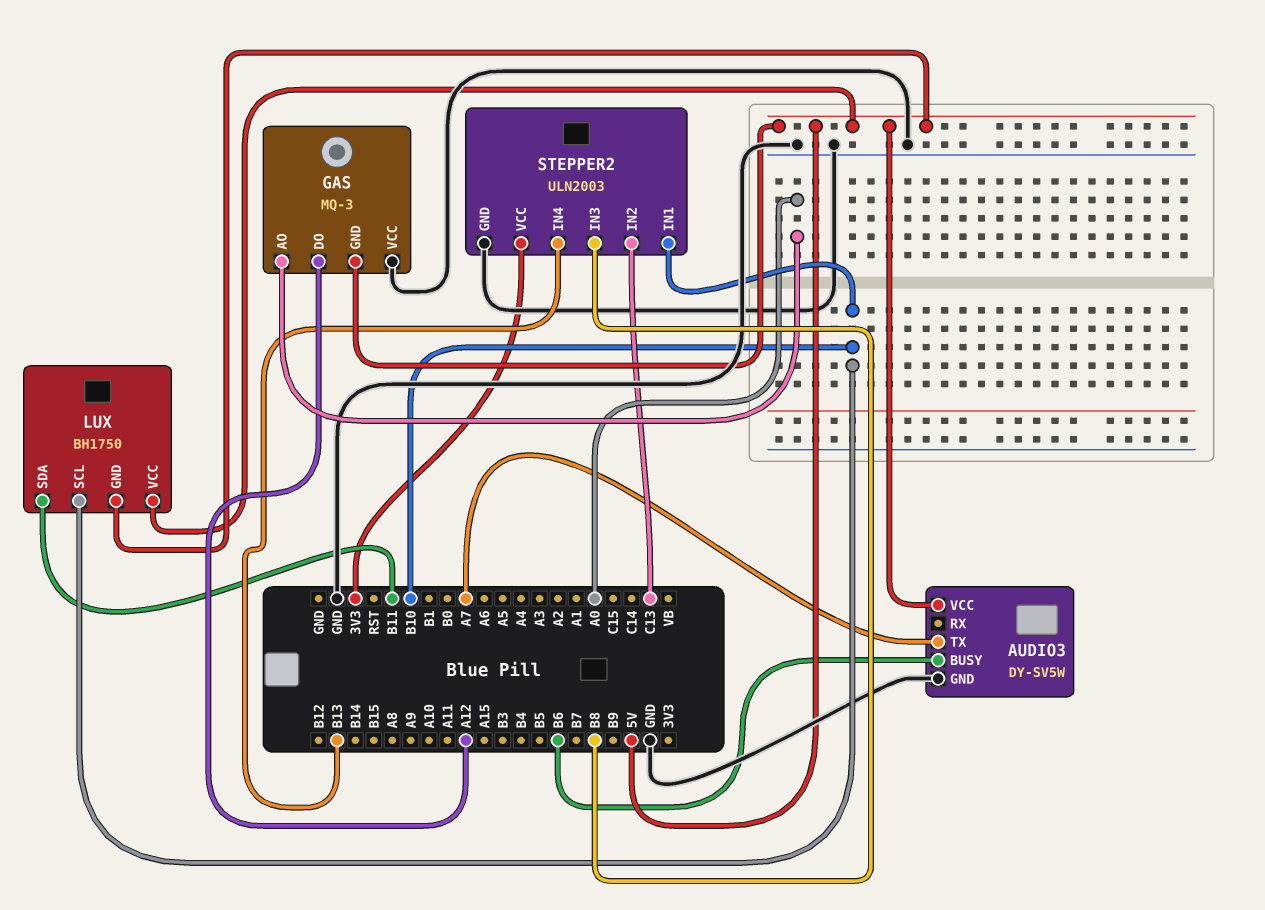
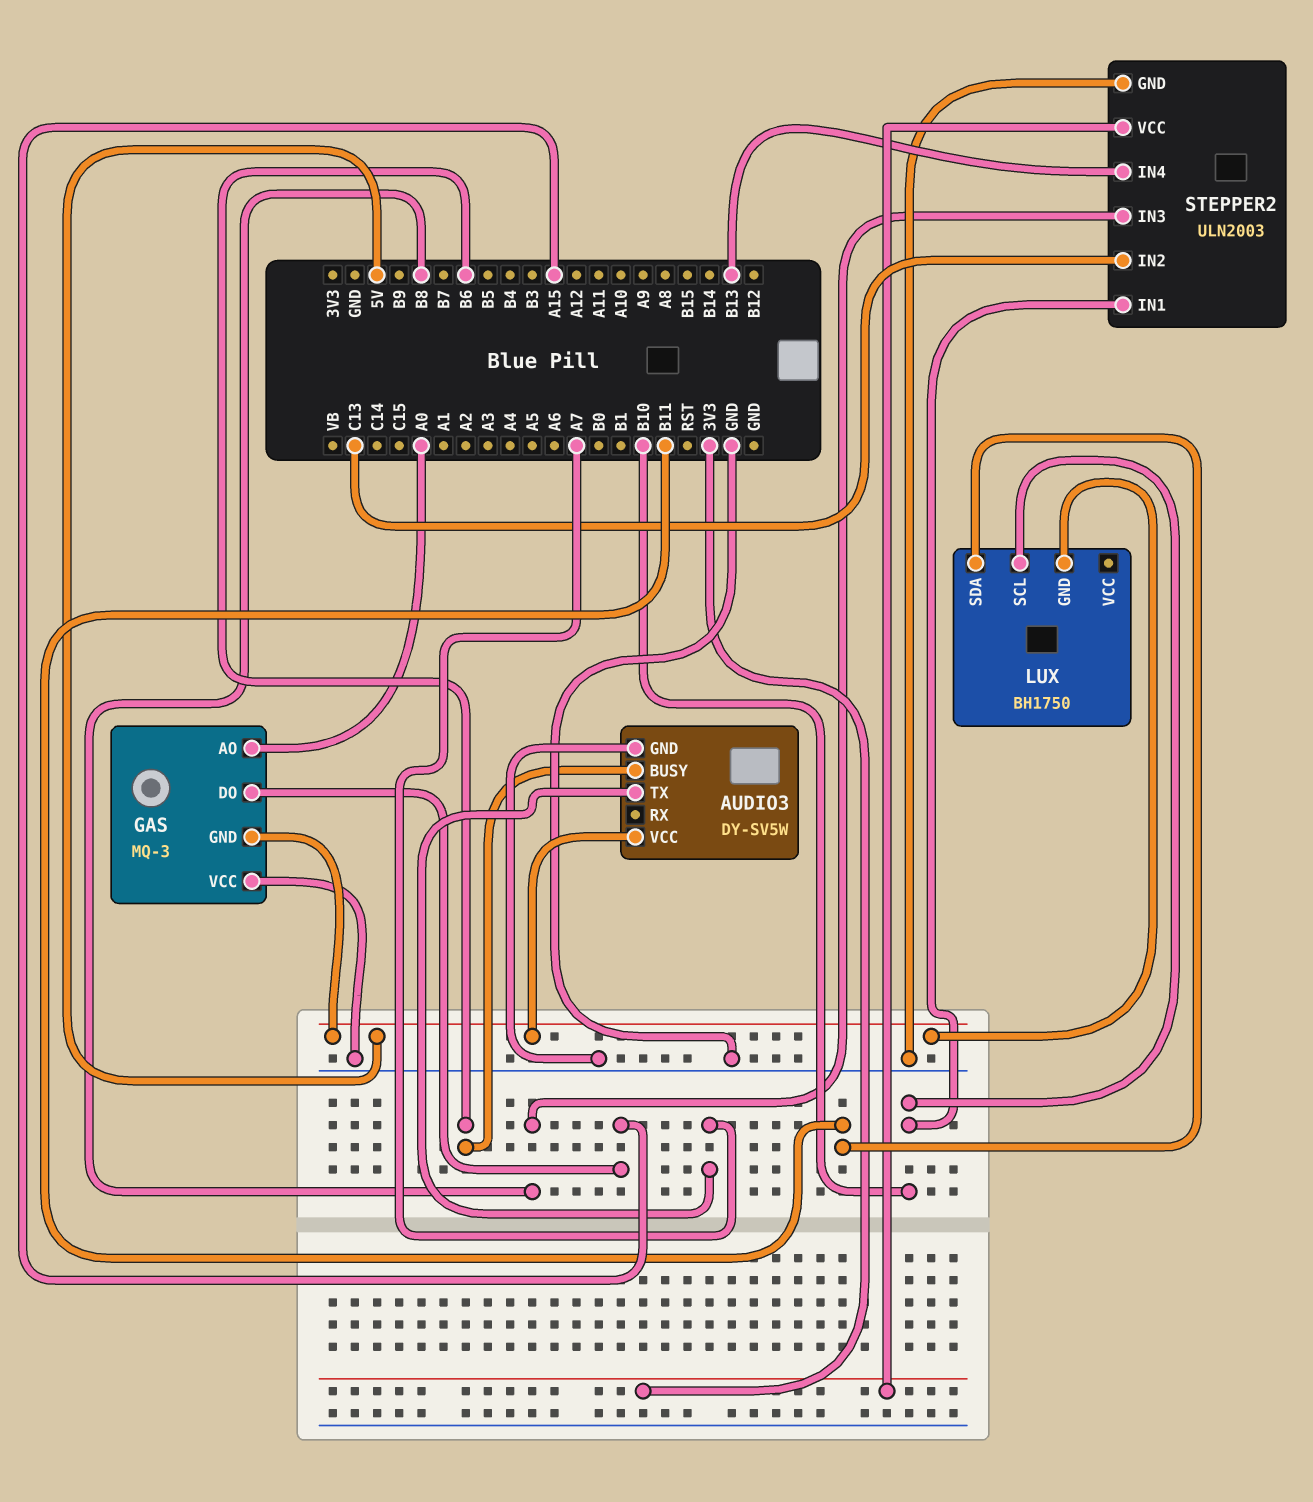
GAS pin DO: A12 -> A15
LUX pin VCC: 5V -> none

